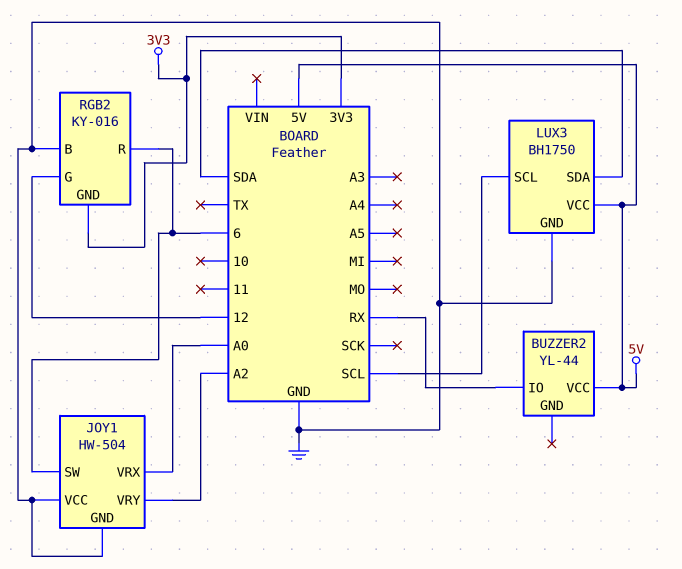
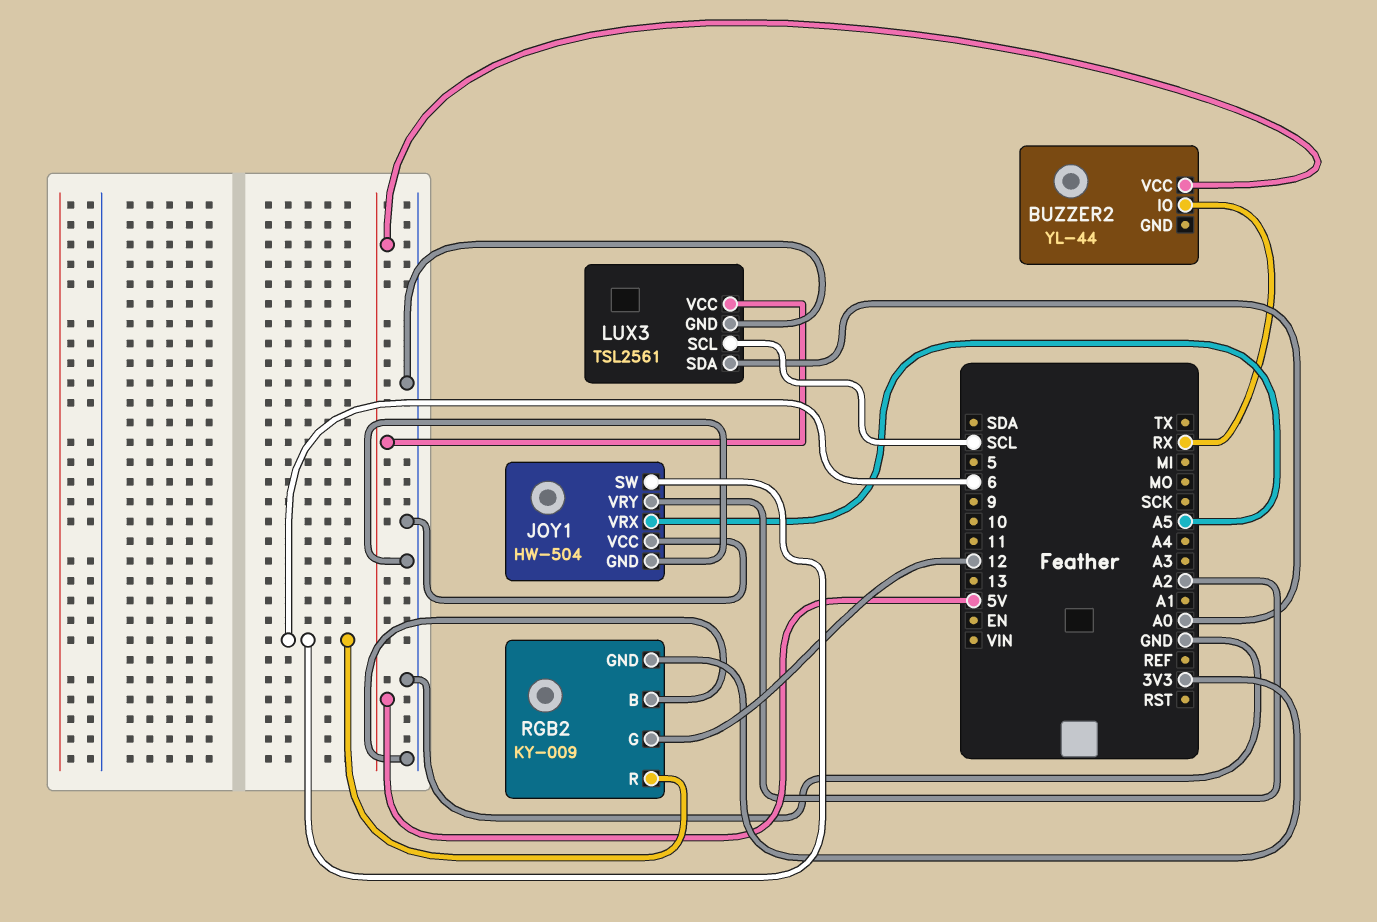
JOY1 pin VRX: A0 -> A5
LUX3: BH1750 -> TSL2561
LUX3 pin SDA: SDA -> A0
RGB2: KY-016 -> KY-009

